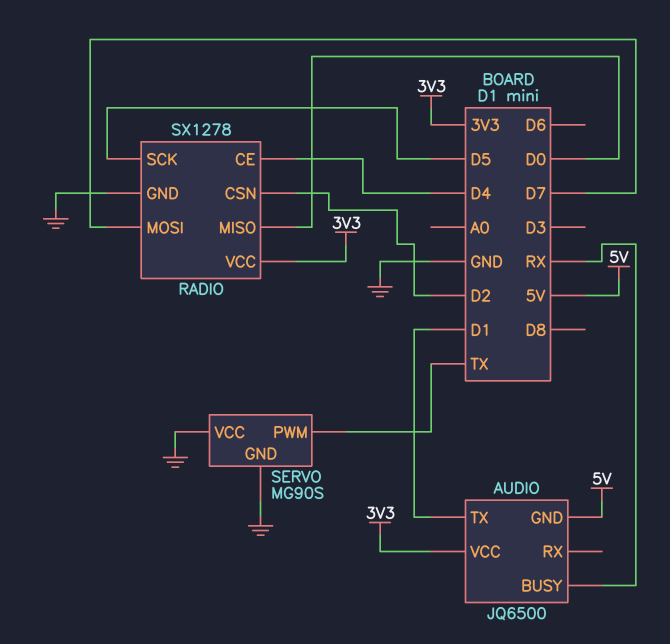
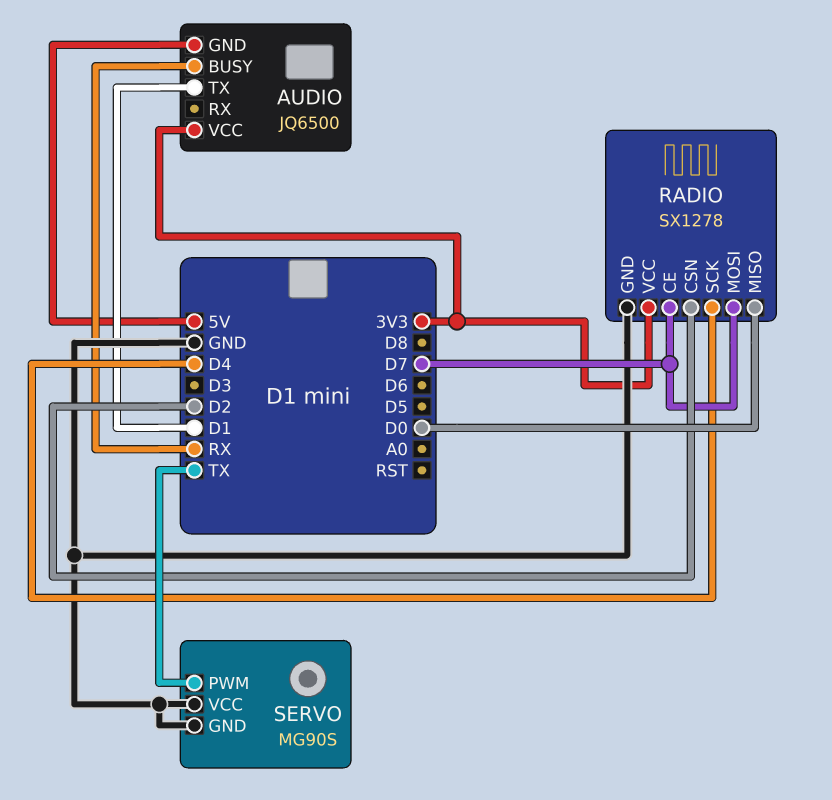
RADIO pin CE: D4 -> D7
RADIO pin SCK: D5 -> D4

